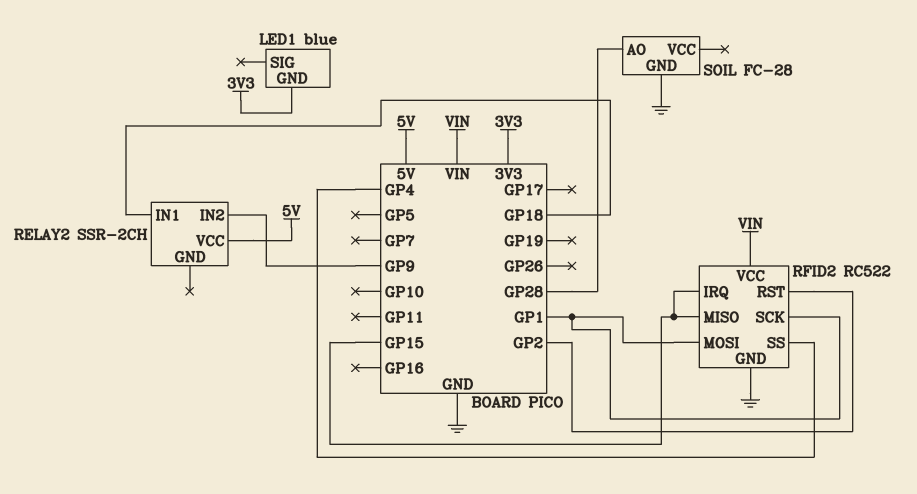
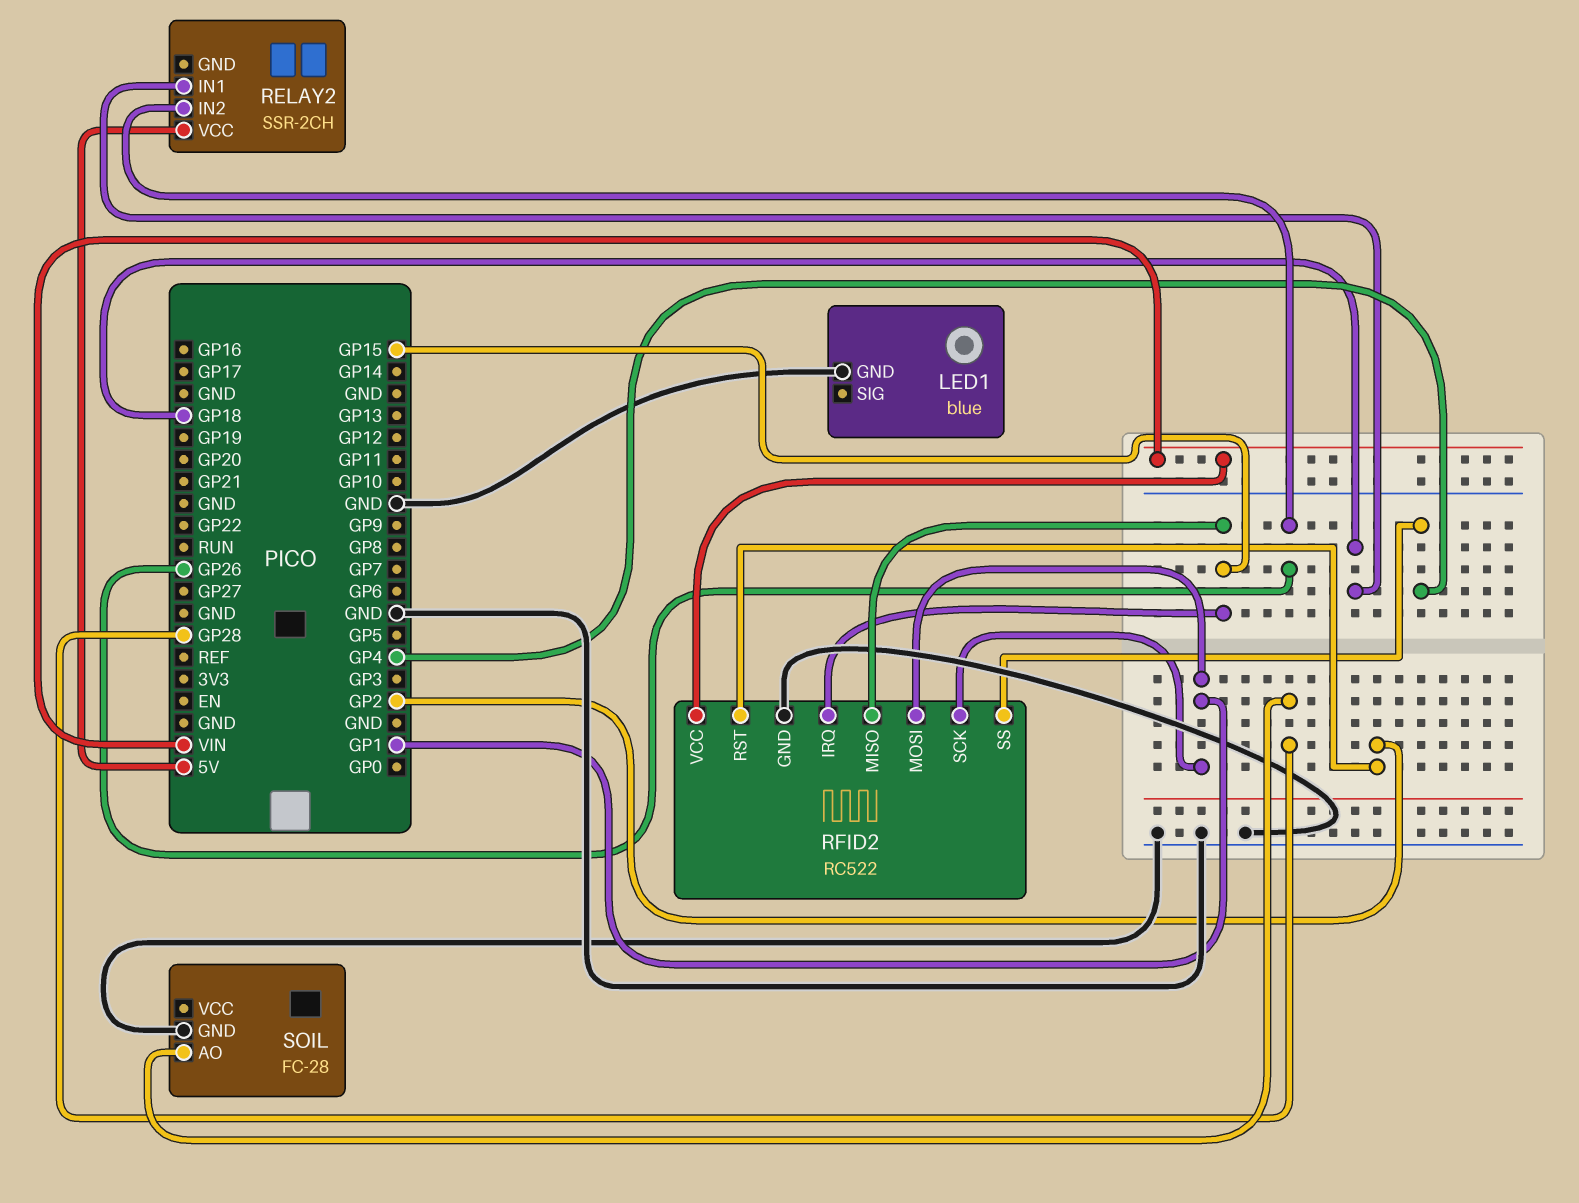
LED1 pin GND: 3V3 -> GND
RELAY2 pin IN2: GP9 -> GP26

